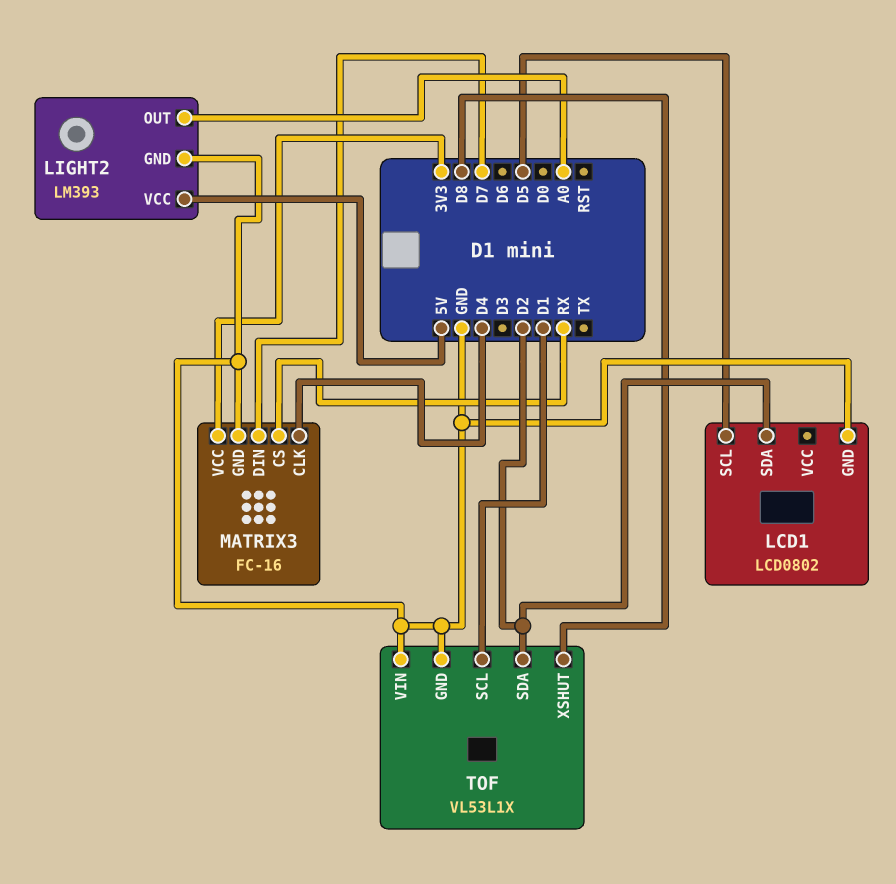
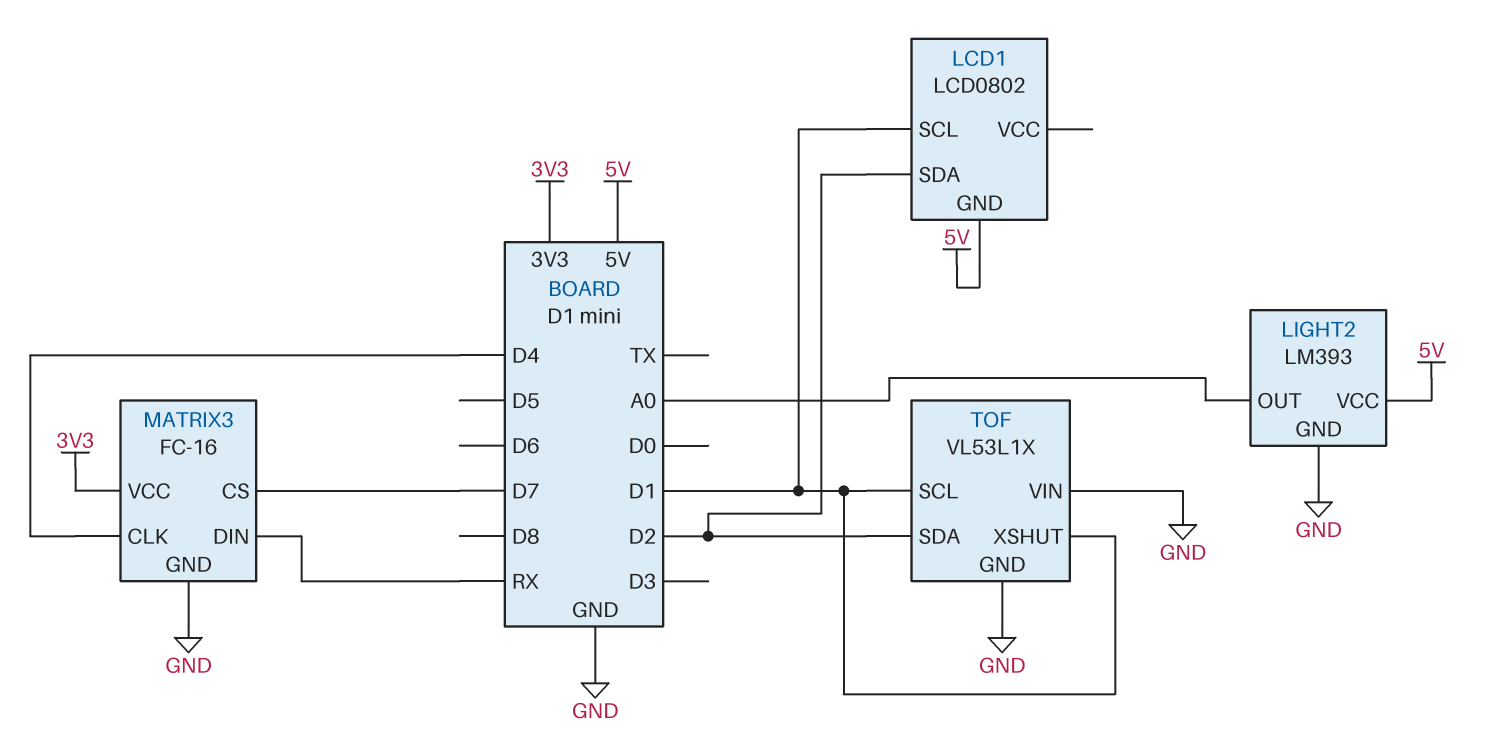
LCD1 pin GND: GND -> 5V
LCD1 pin SCL: D5 -> D1
MATRIX3 pin CS: RX -> D7
MATRIX3 pin DIN: D7 -> RX
TOF pin XSHUT: D8 -> D1

